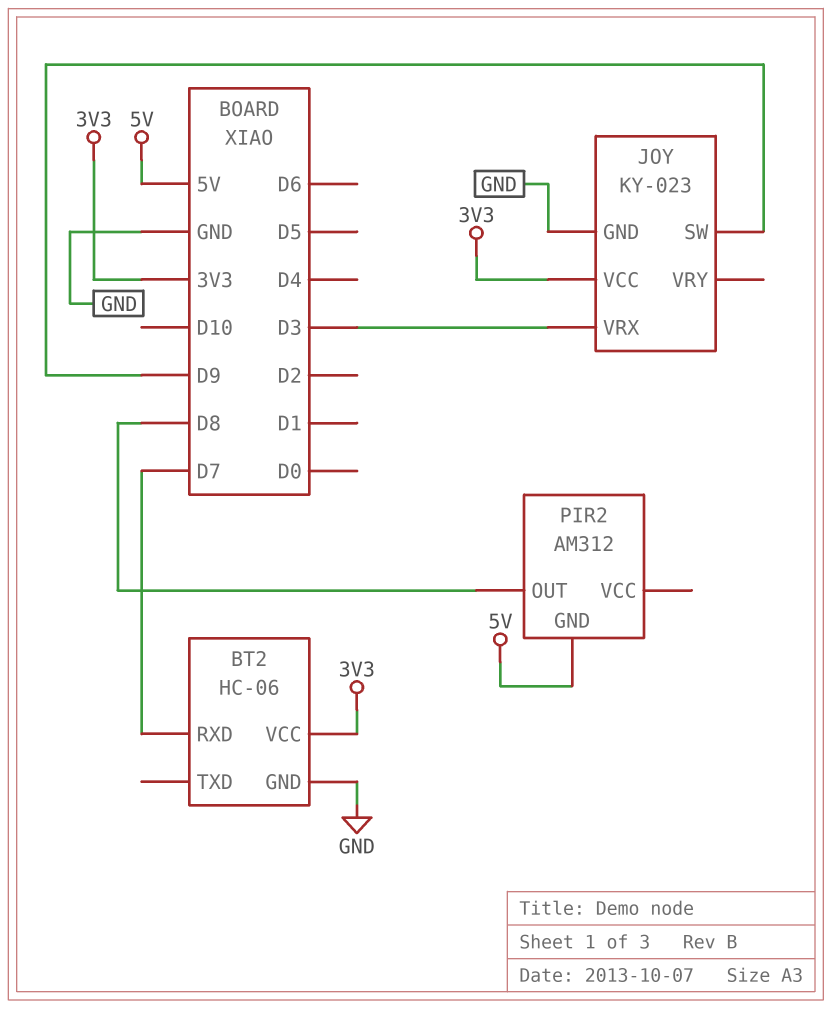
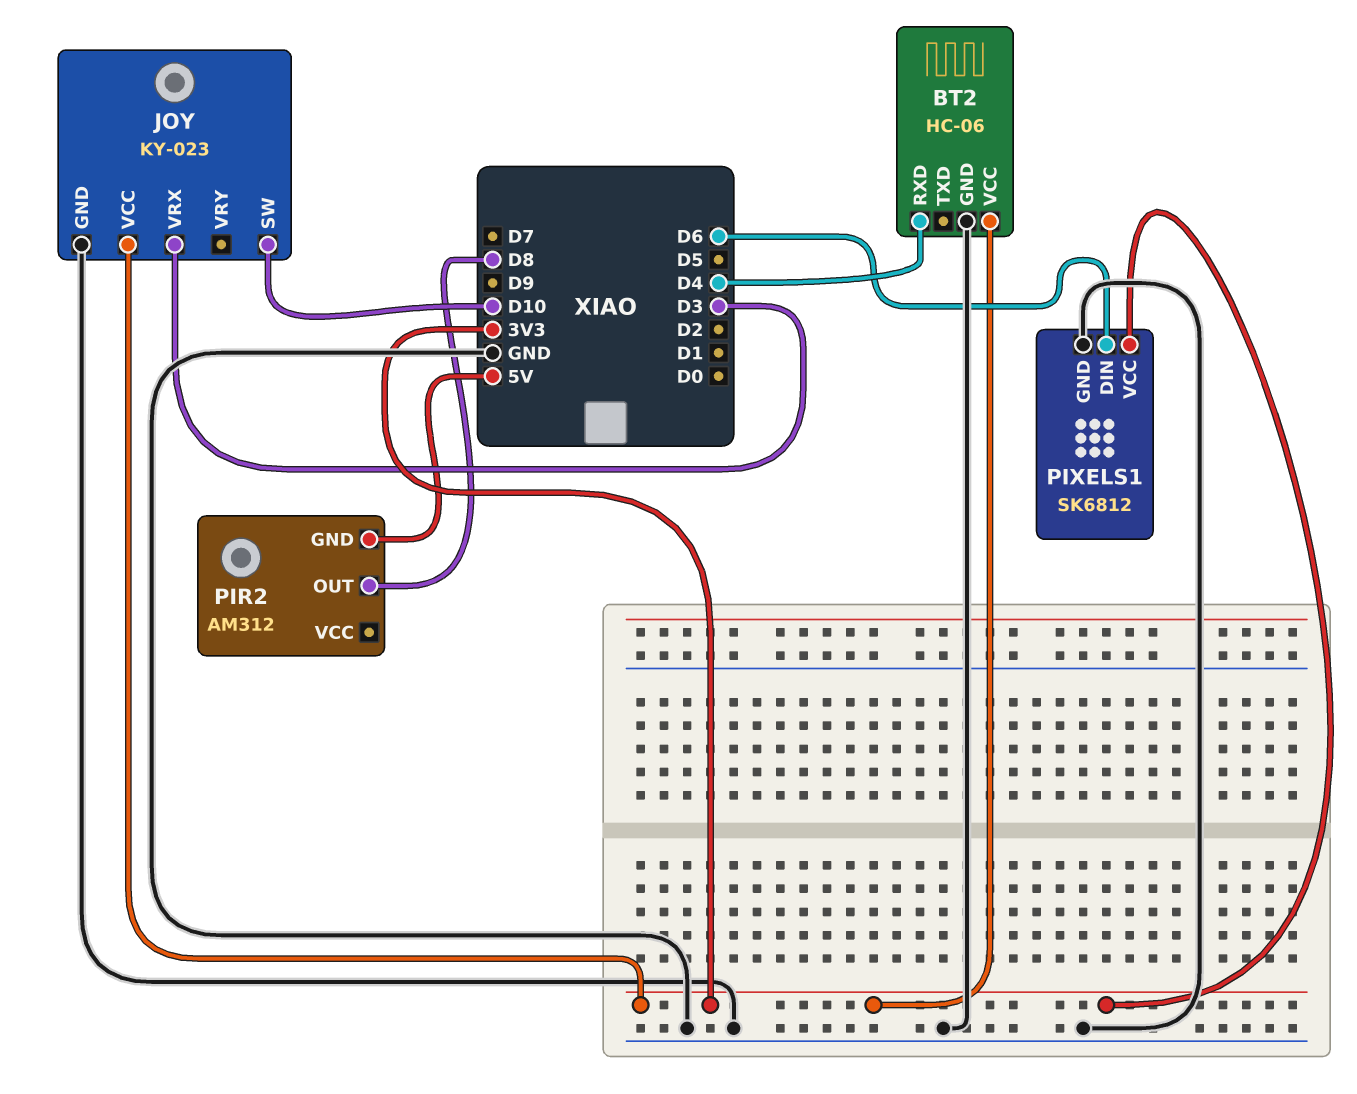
BT2 pin RXD: D7 -> D4
JOY pin SW: D9 -> D10
PIXELS1: none -> SK6812
PIXELS1 pin DIN: none -> D6
PIXELS1 pin GND: none -> GND
PIXELS1 pin VCC: none -> 3V3

